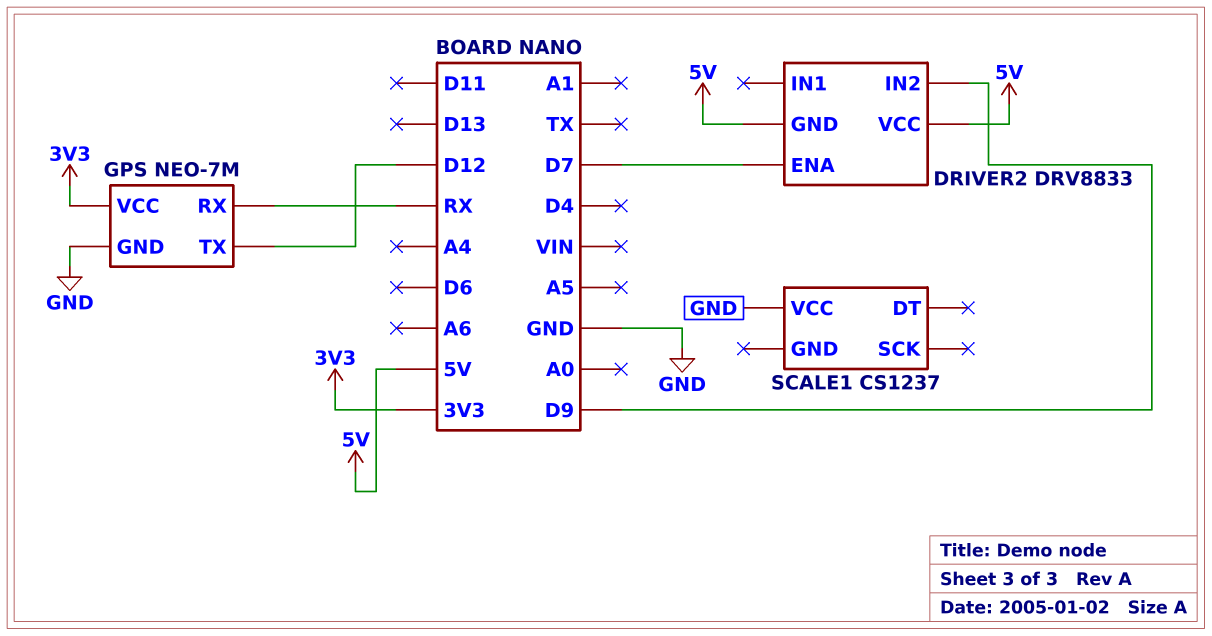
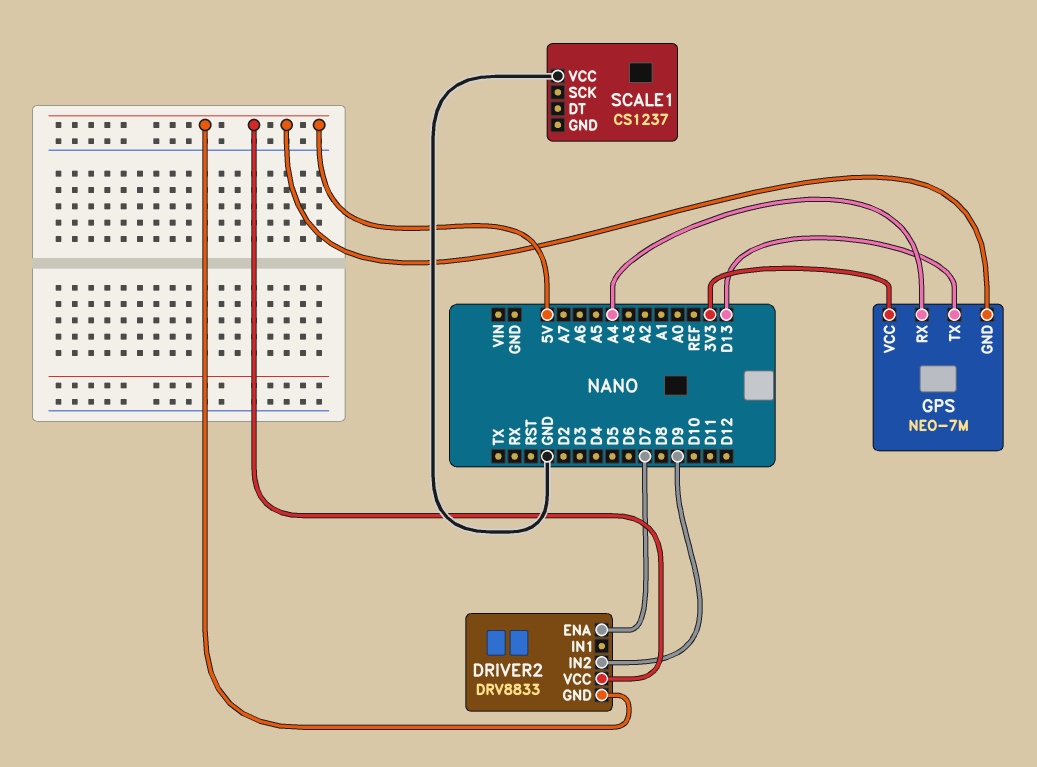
GPS pin GND: GND -> 5V
GPS pin RX: RX -> A4
GPS pin TX: D12 -> D13

